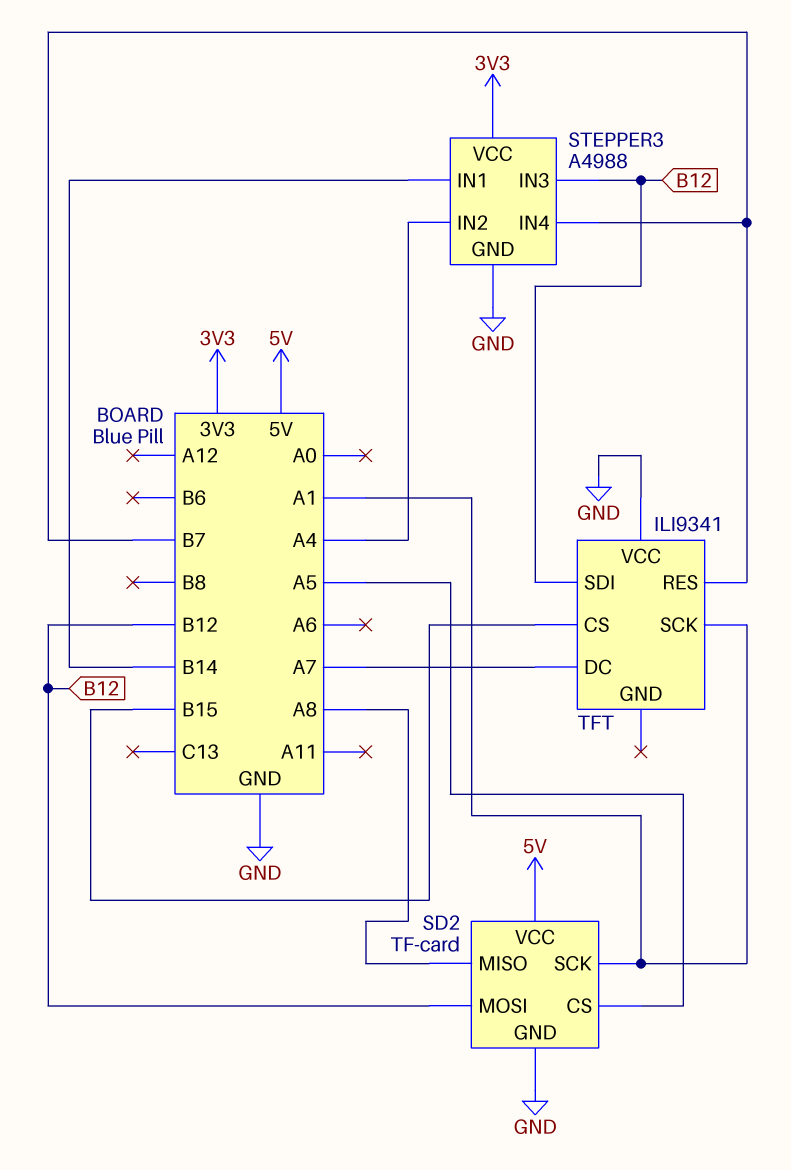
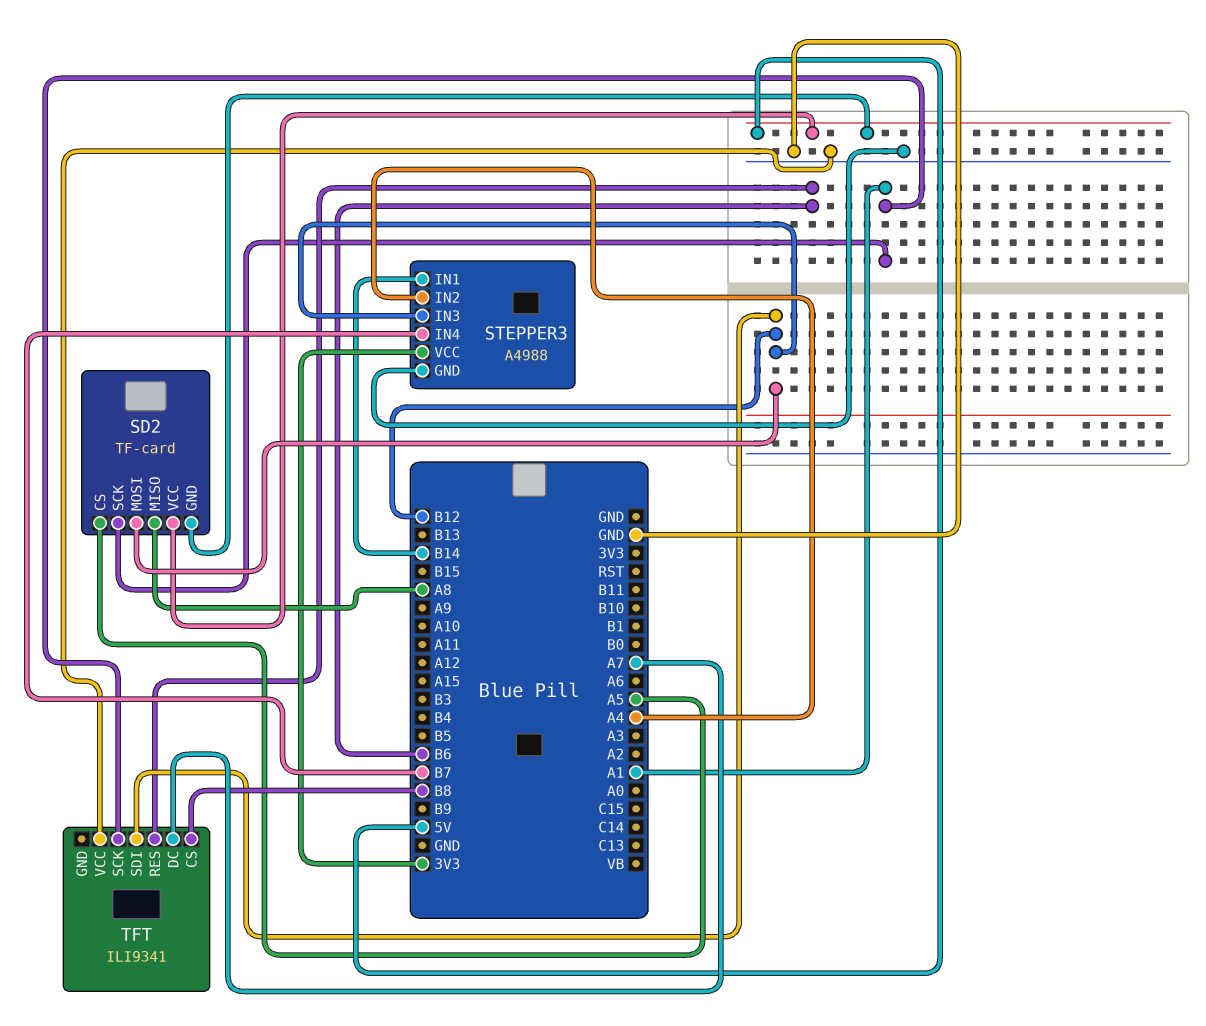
SD2 pin GND: GND -> 5V
TFT pin CS: B15 -> B8
TFT pin RES: B7 -> B6

